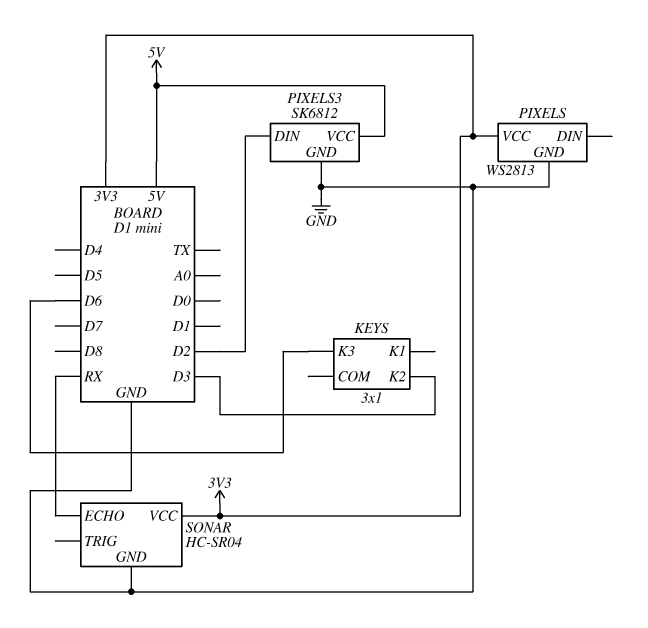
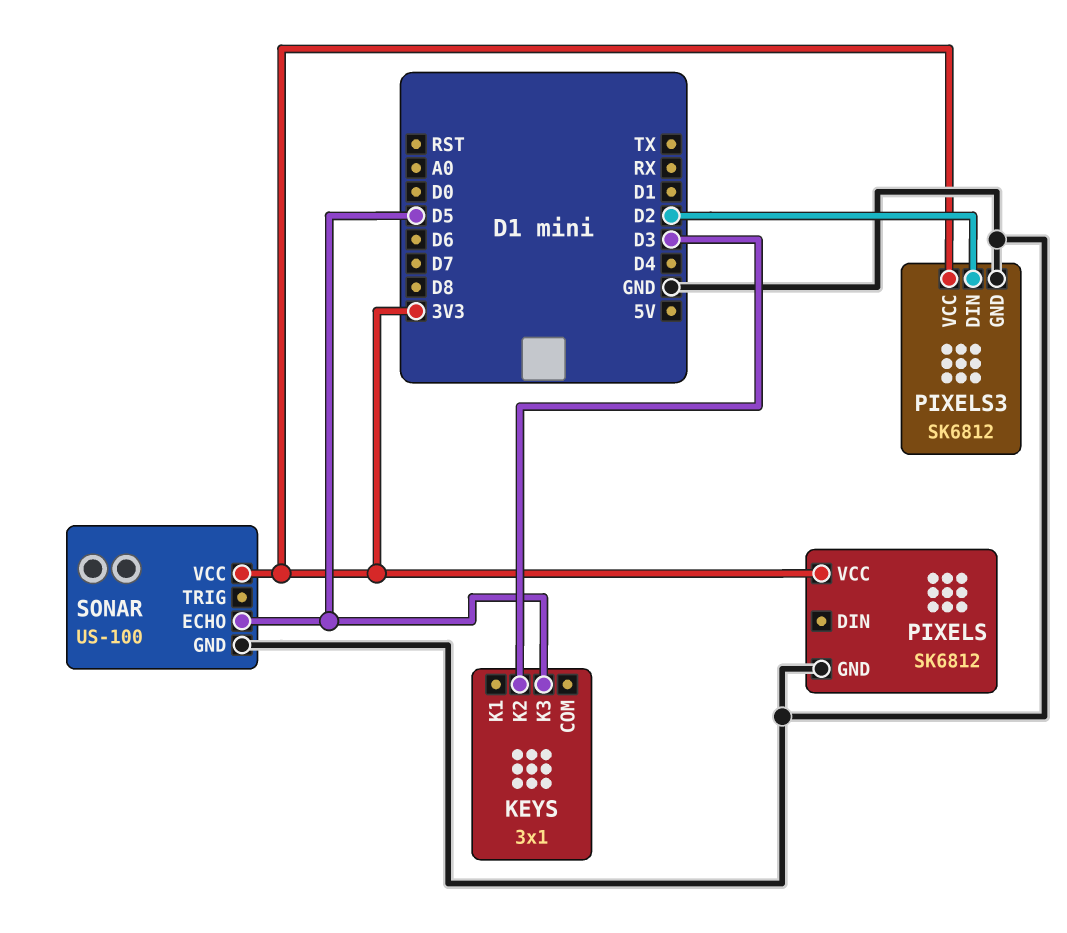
KEYS pin K3: D6 -> D5
PIXELS: WS2813 -> SK6812
PIXELS3 pin VCC: 5V -> 3V3
SONAR: HC-SR04 -> US-100
SONAR pin ECHO: RX -> D5

